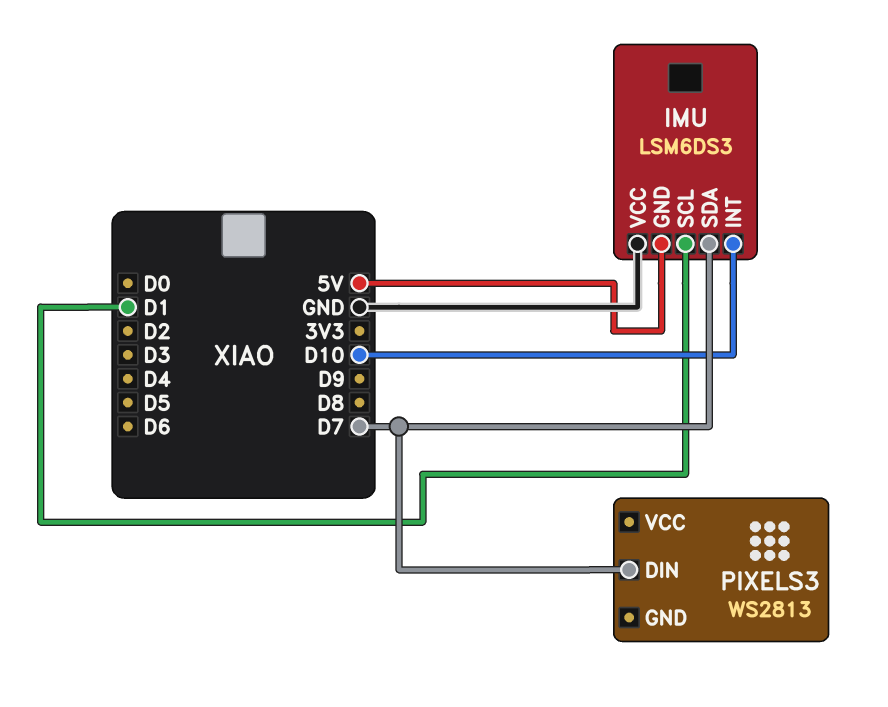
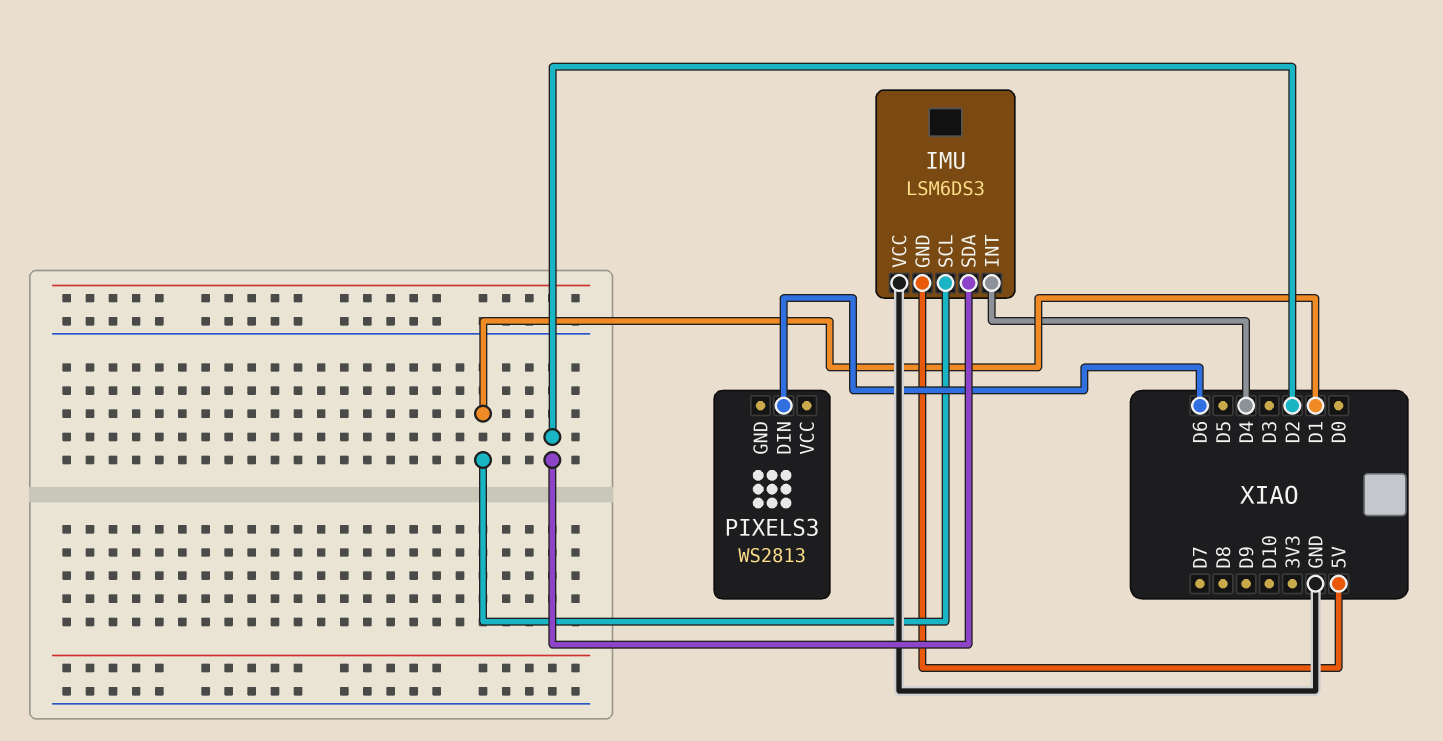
IMU pin INT: D10 -> D4
IMU pin SDA: D7 -> D2
PIXELS3 pin DIN: D7 -> D6

